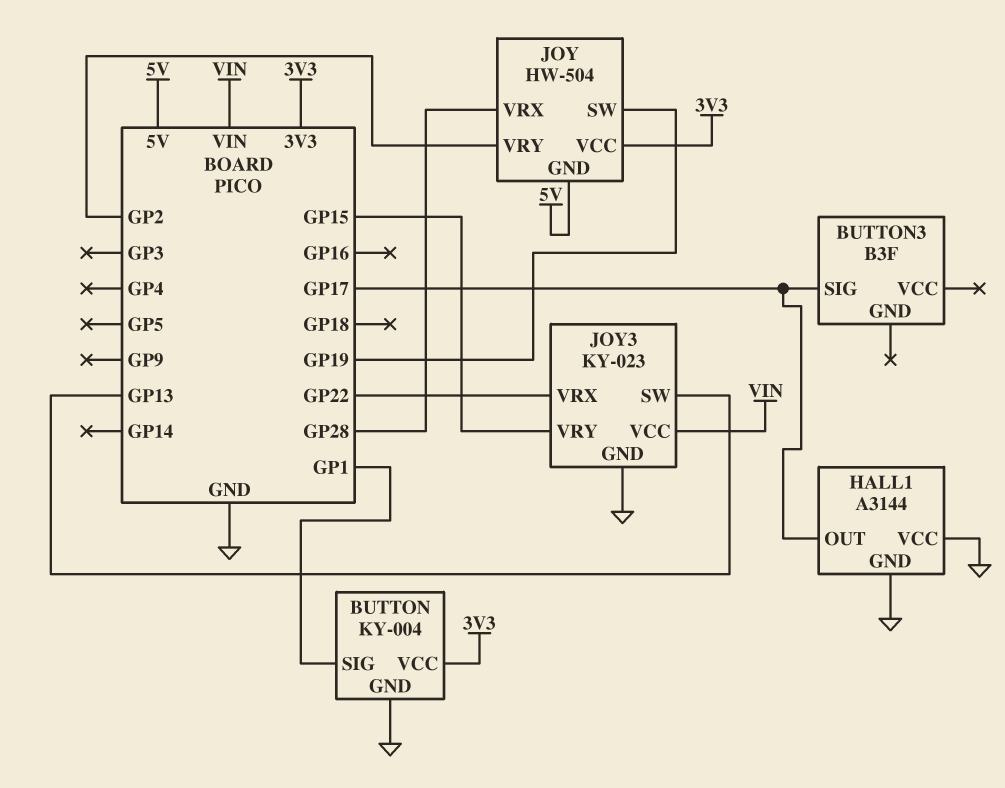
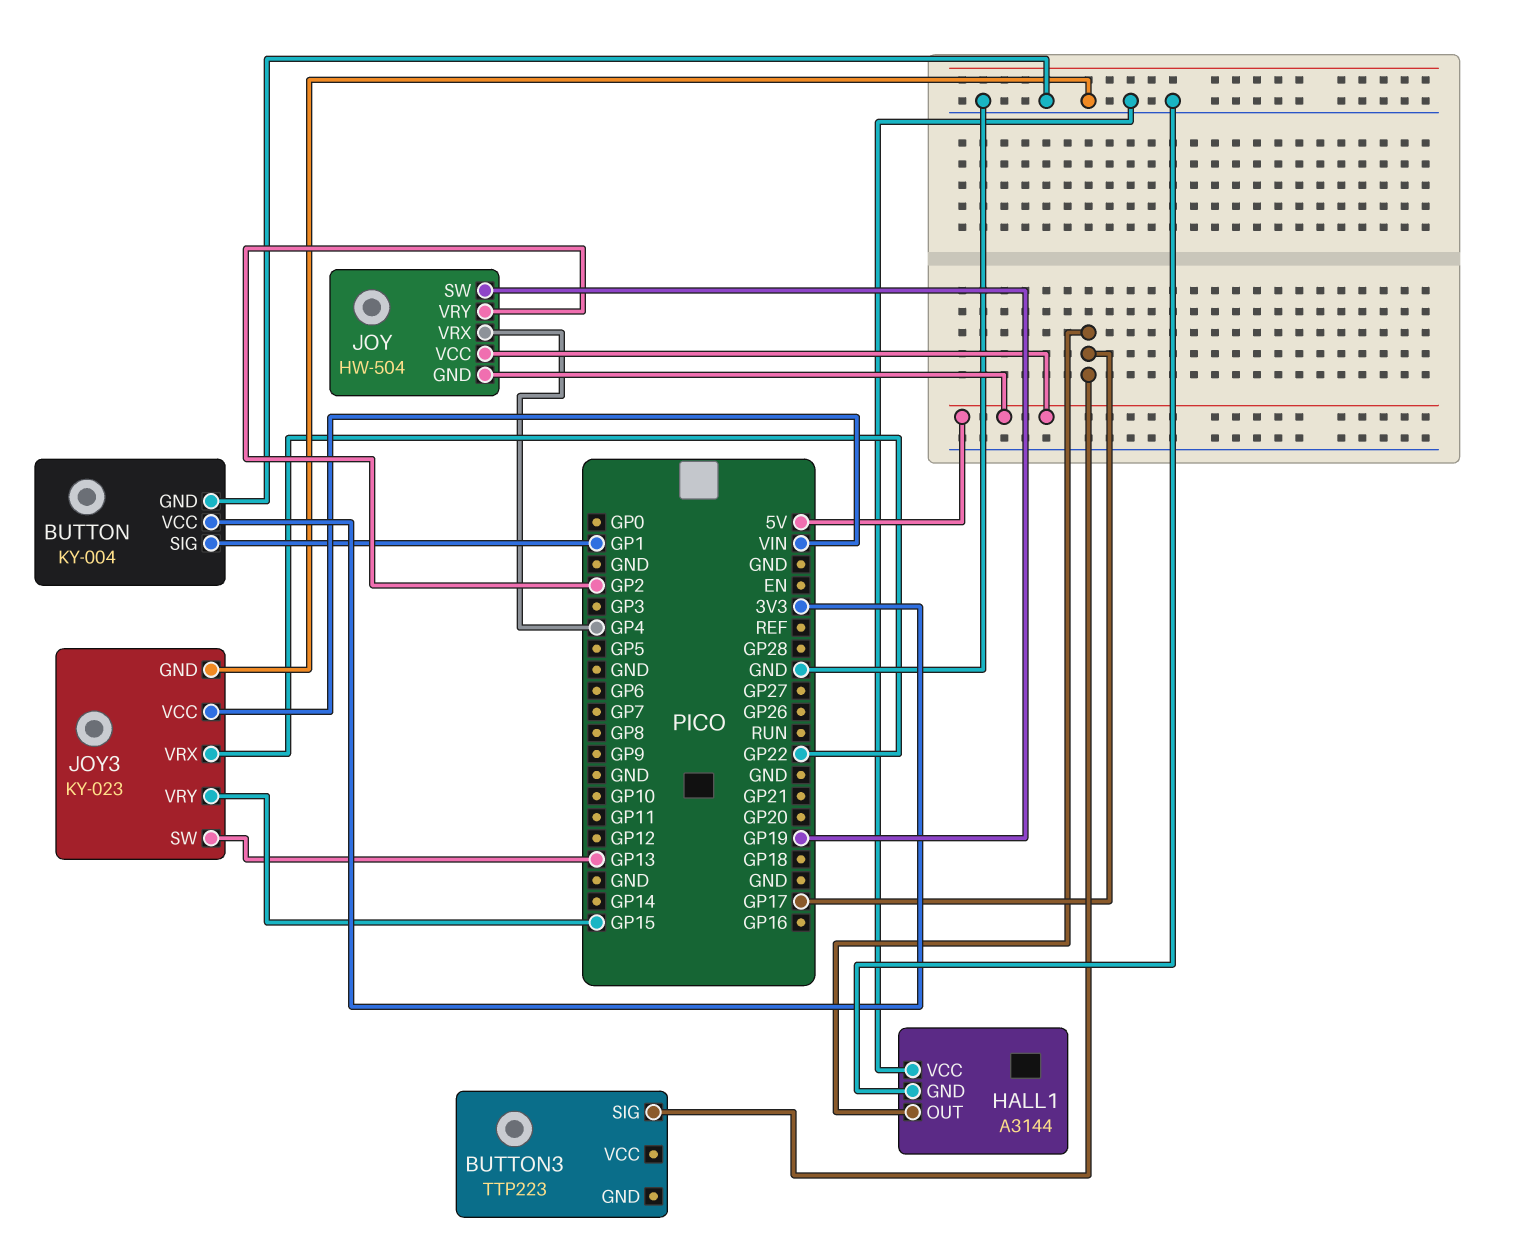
BUTTON3: B3F -> TTP223
JOY pin VCC: 3V3 -> 5V
JOY pin VRX: GP28 -> GP4

